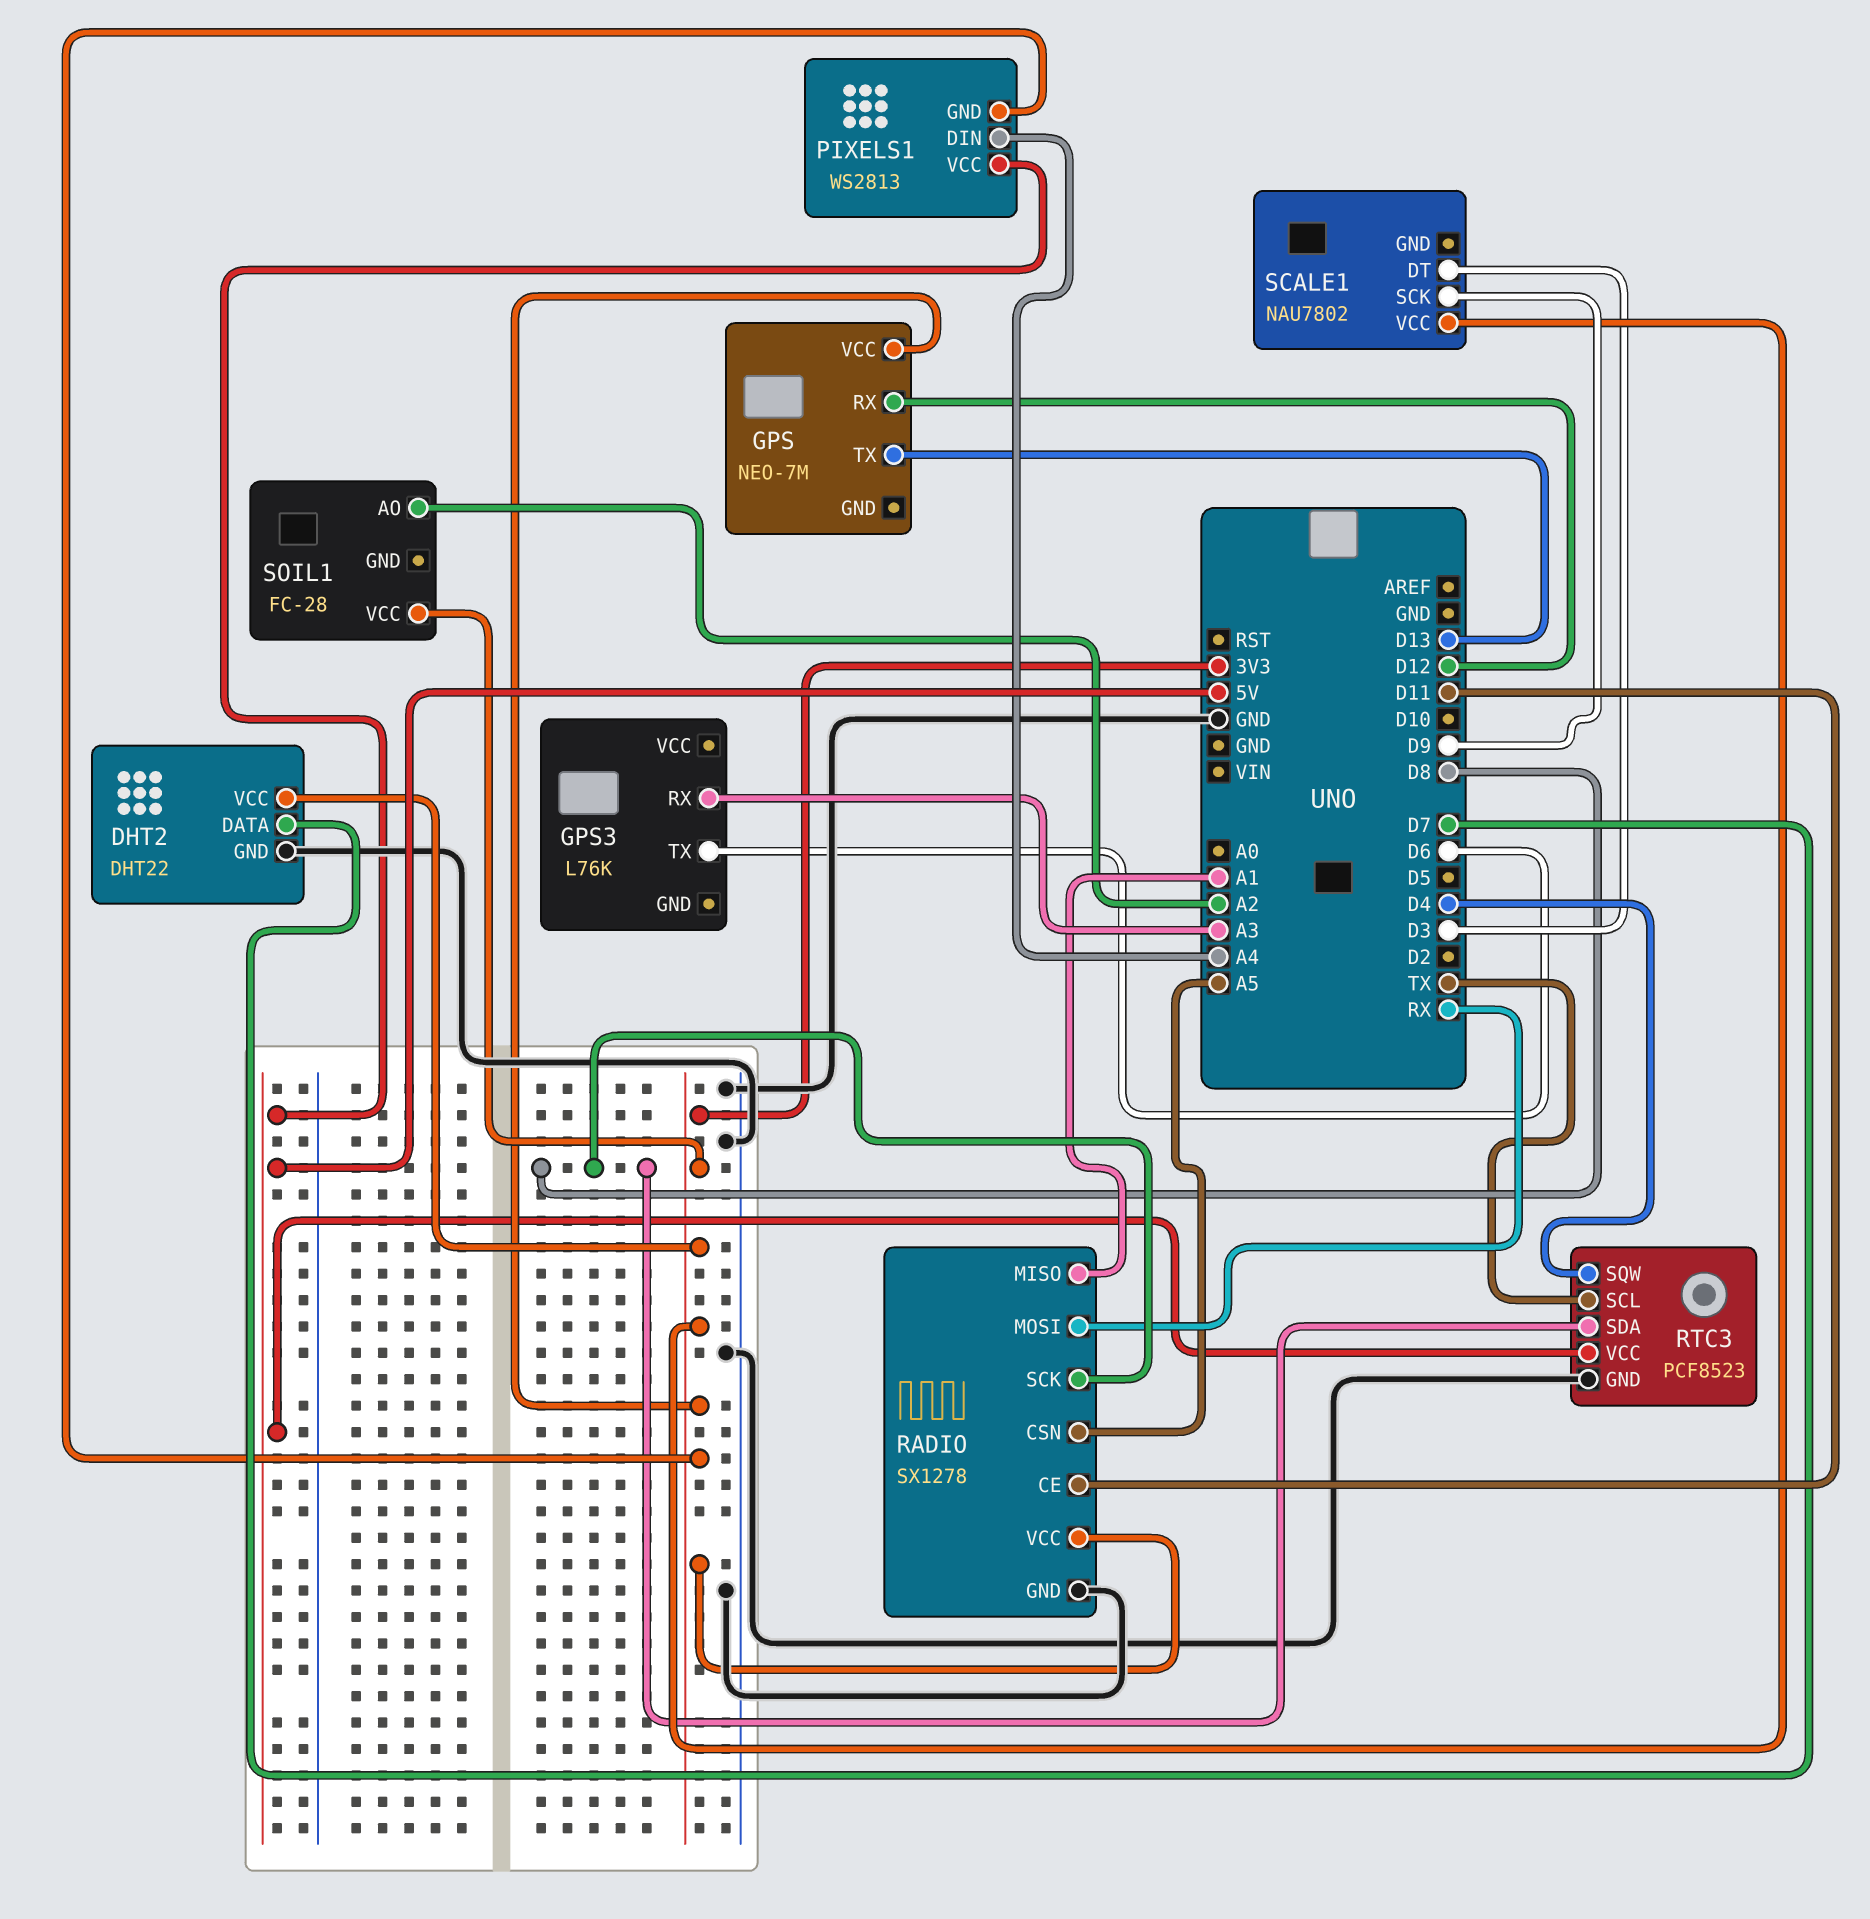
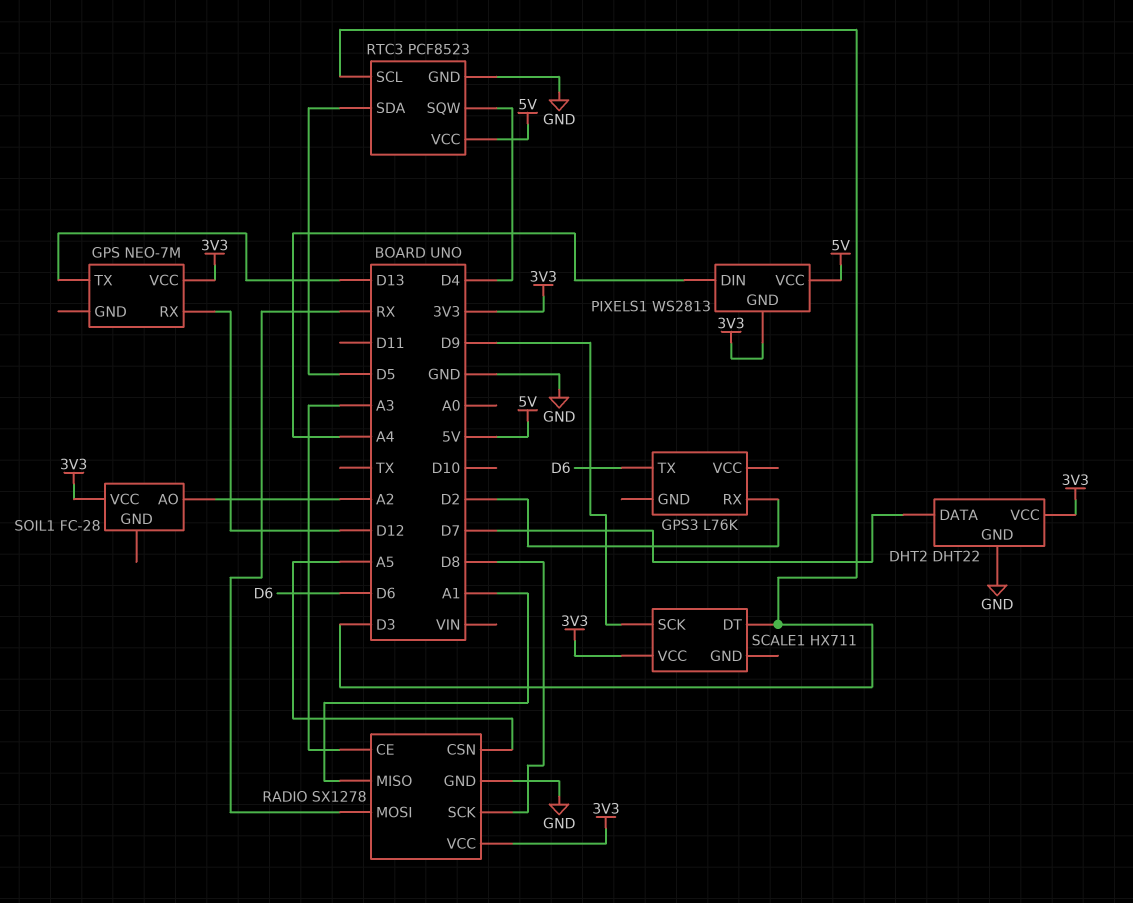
GPS3 pin RX: A3 -> D2
RADIO pin CE: D11 -> A3
RTC3 pin SCL: TX -> D3
RTC3 pin SDA: D8 -> D5
SCALE1: NAU7802 -> HX711

